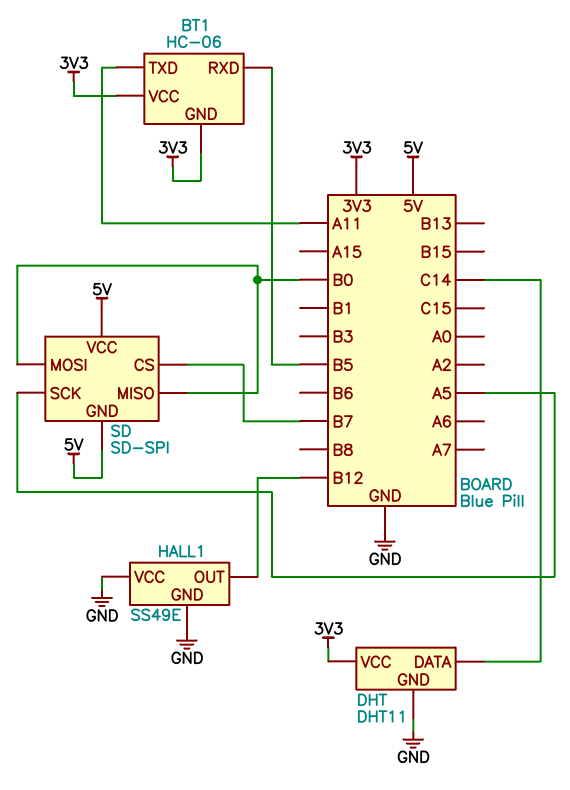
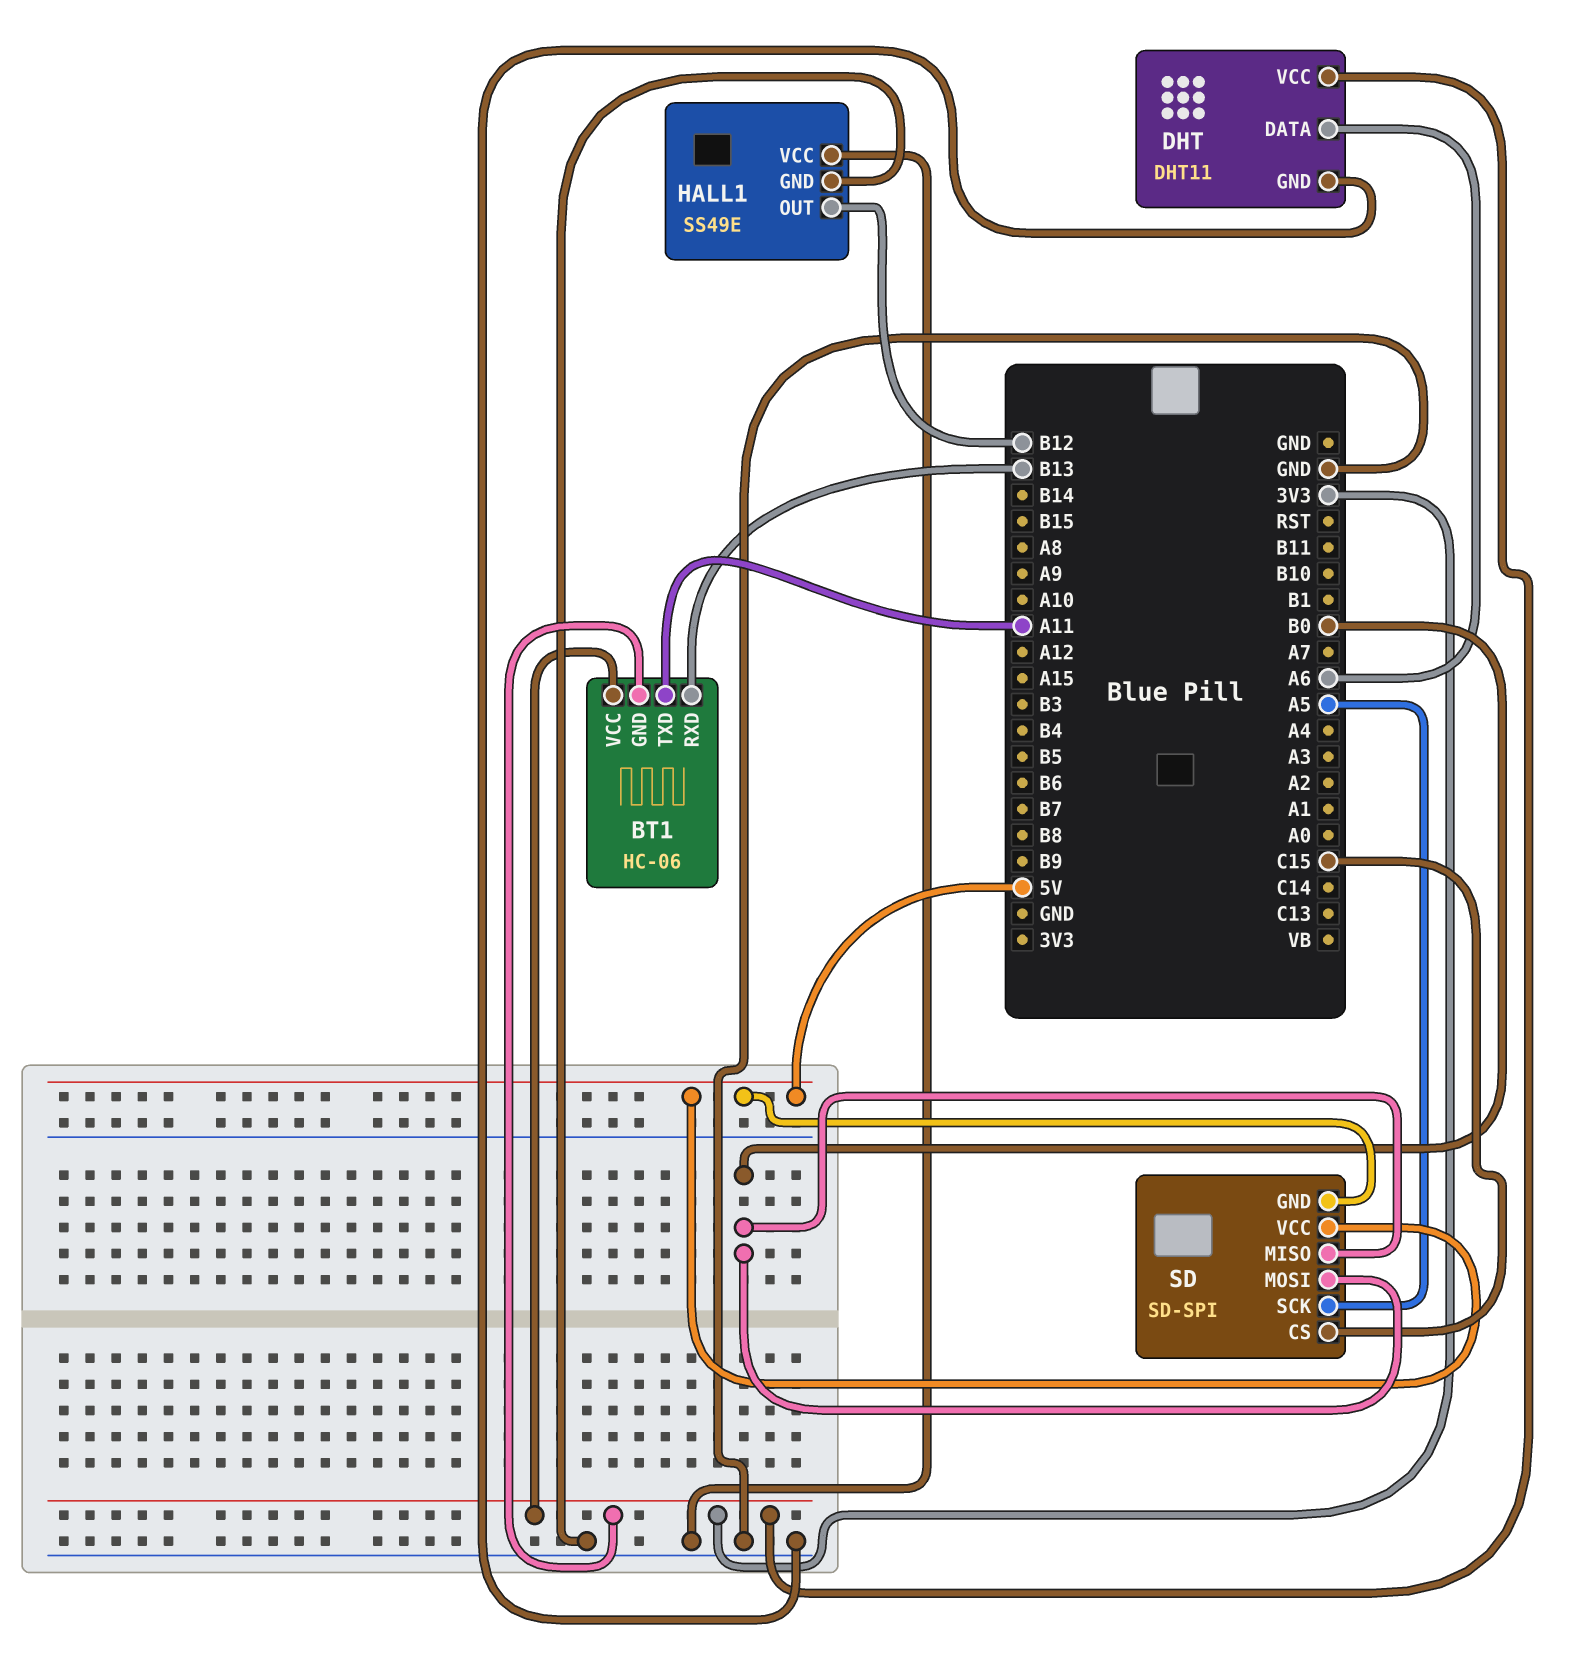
BT1 pin RXD: B5 -> B13
DHT pin DATA: C14 -> A6
SD pin CS: B7 -> C15

